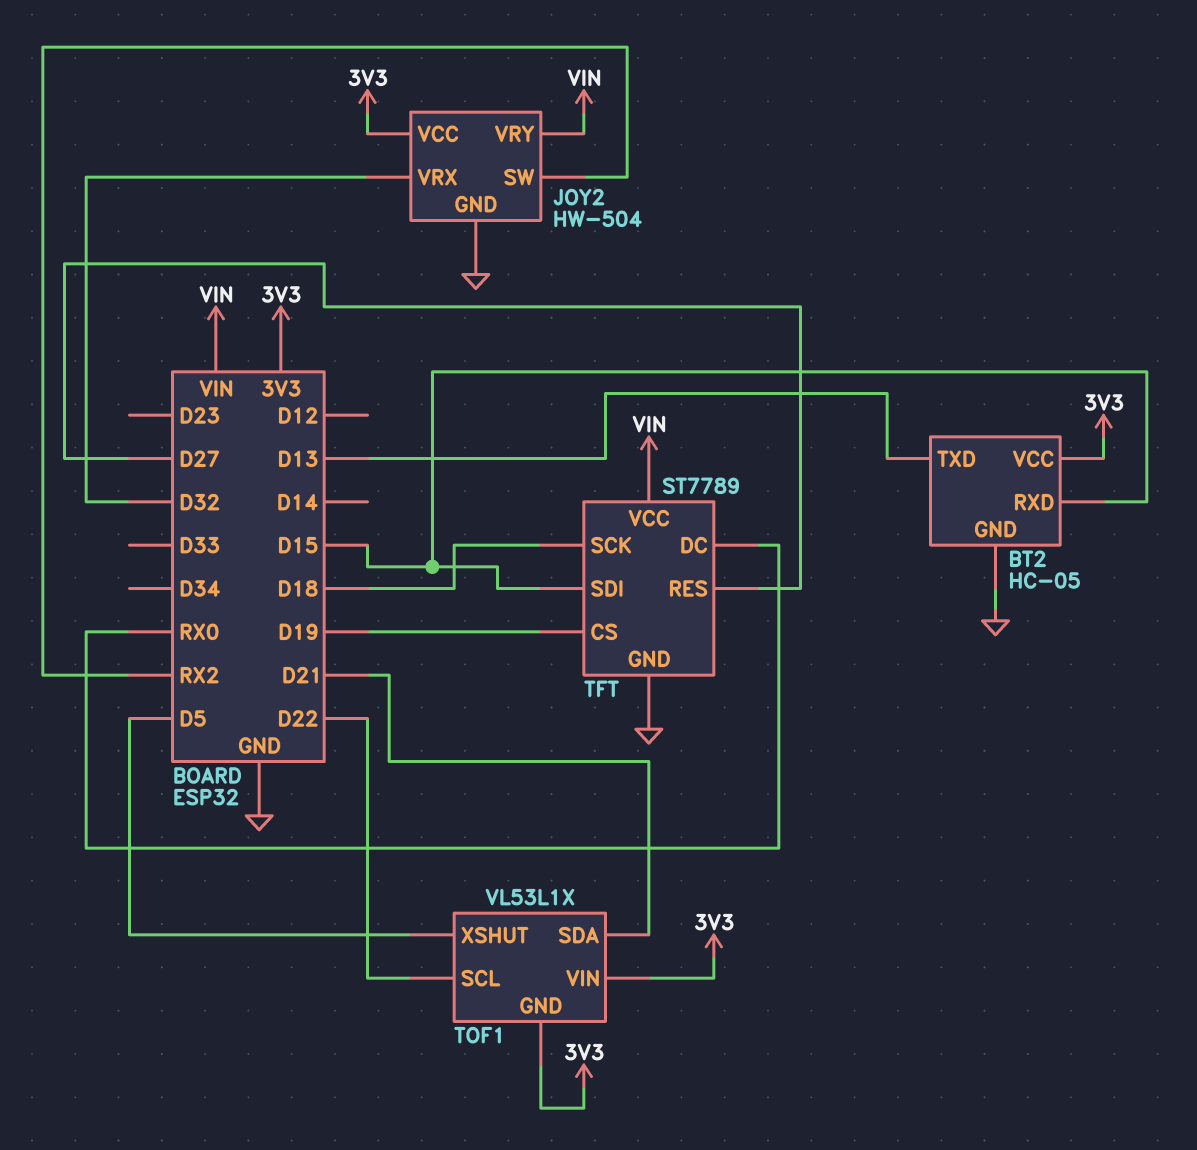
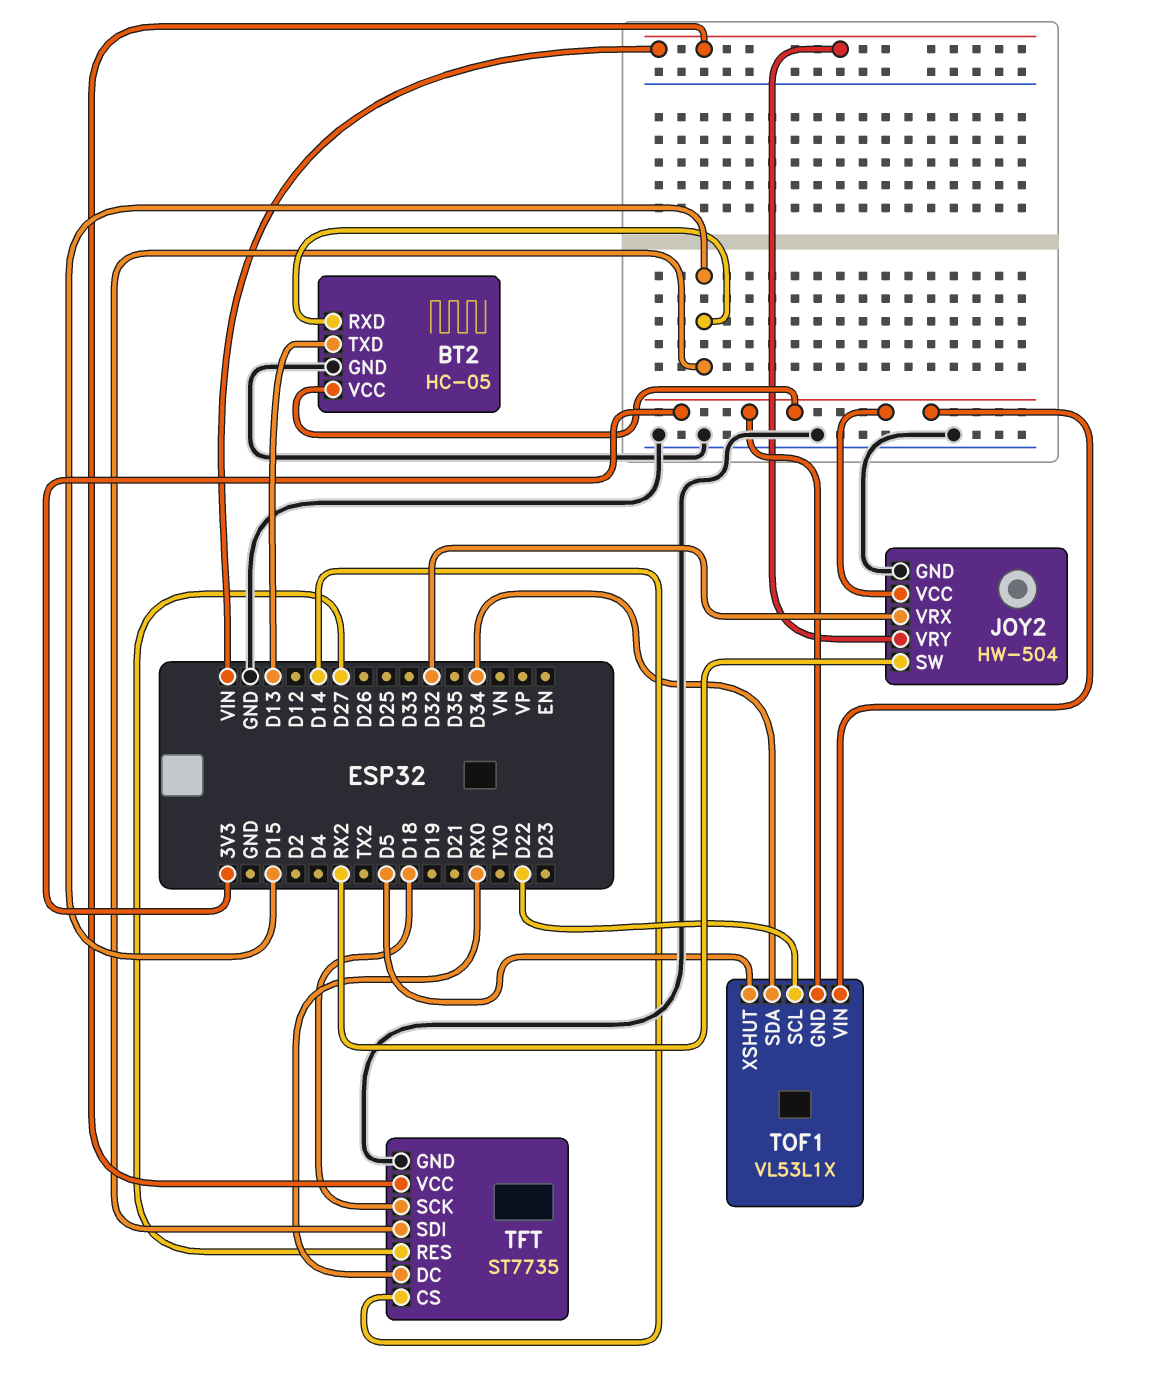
TFT: ST7789 -> ST7735
TFT pin CS: D19 -> D14
TOF1 pin SDA: D21 -> D34

